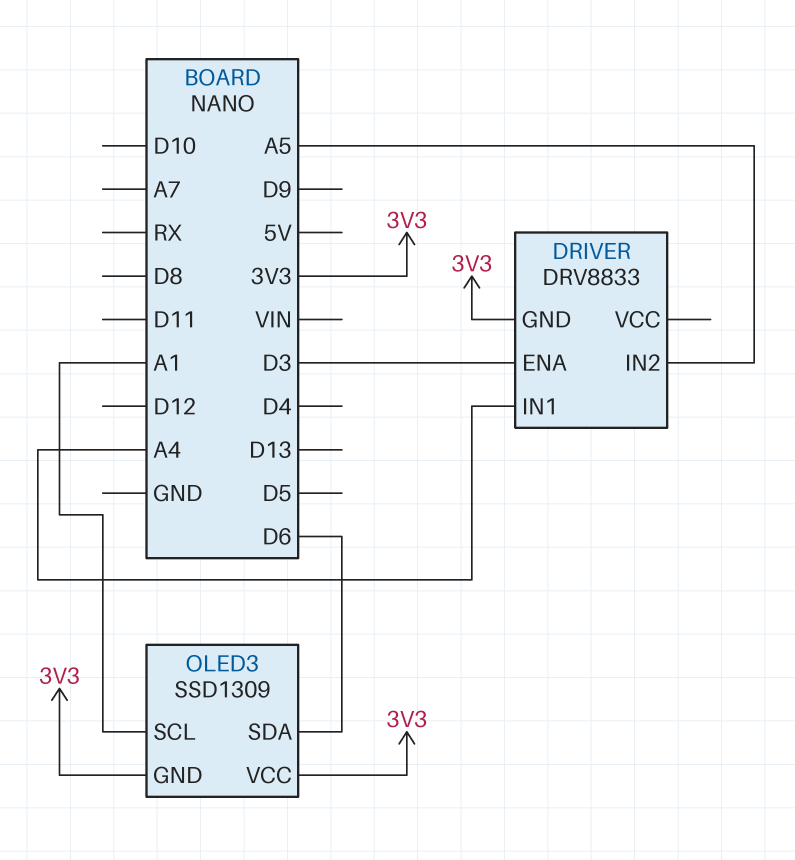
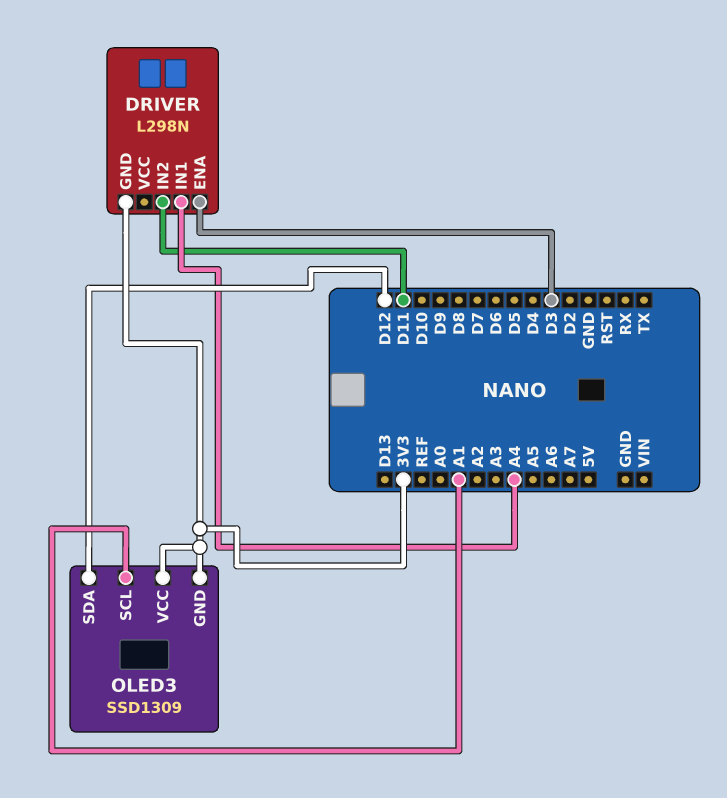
DRIVER: DRV8833 -> L298N
DRIVER pin IN2: A5 -> D11
OLED3 pin SDA: D6 -> D12

